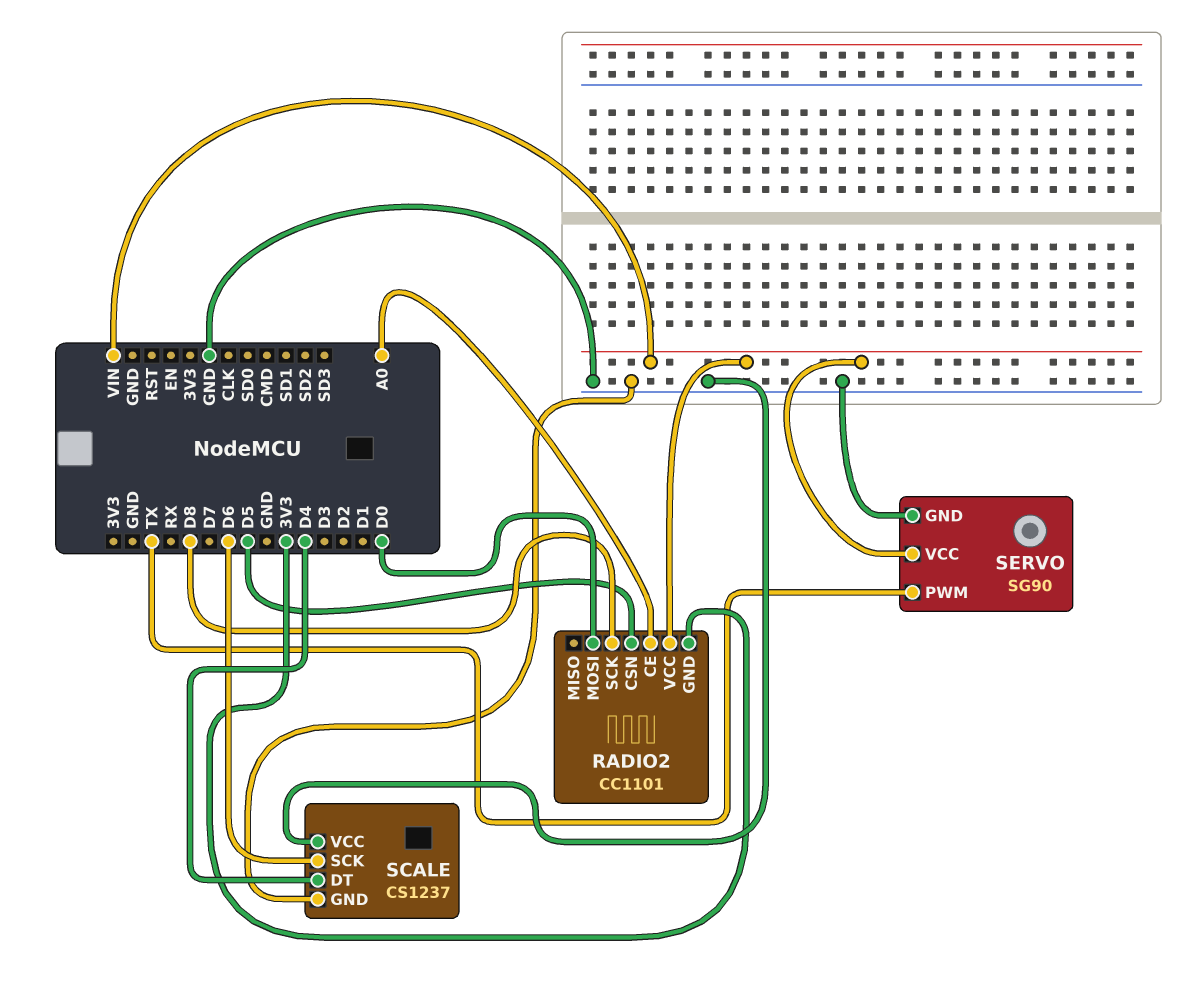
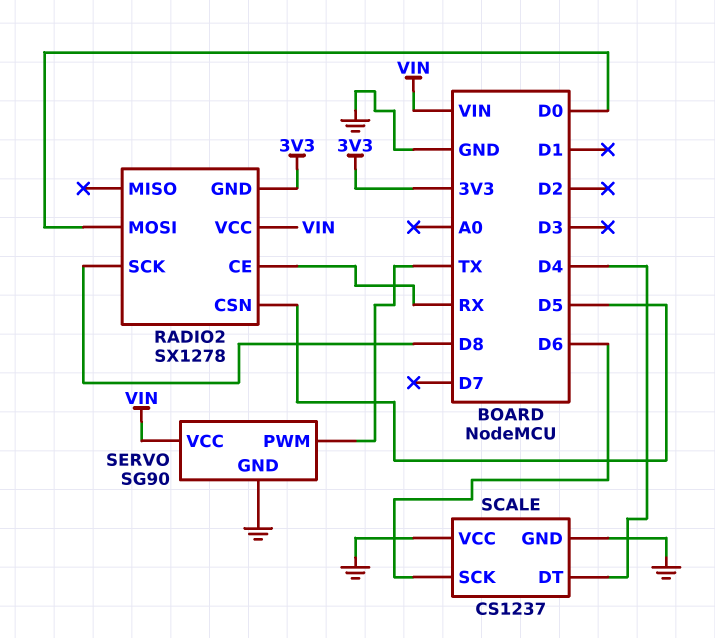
RADIO2: CC1101 -> SX1278
RADIO2 pin CE: A0 -> RX

